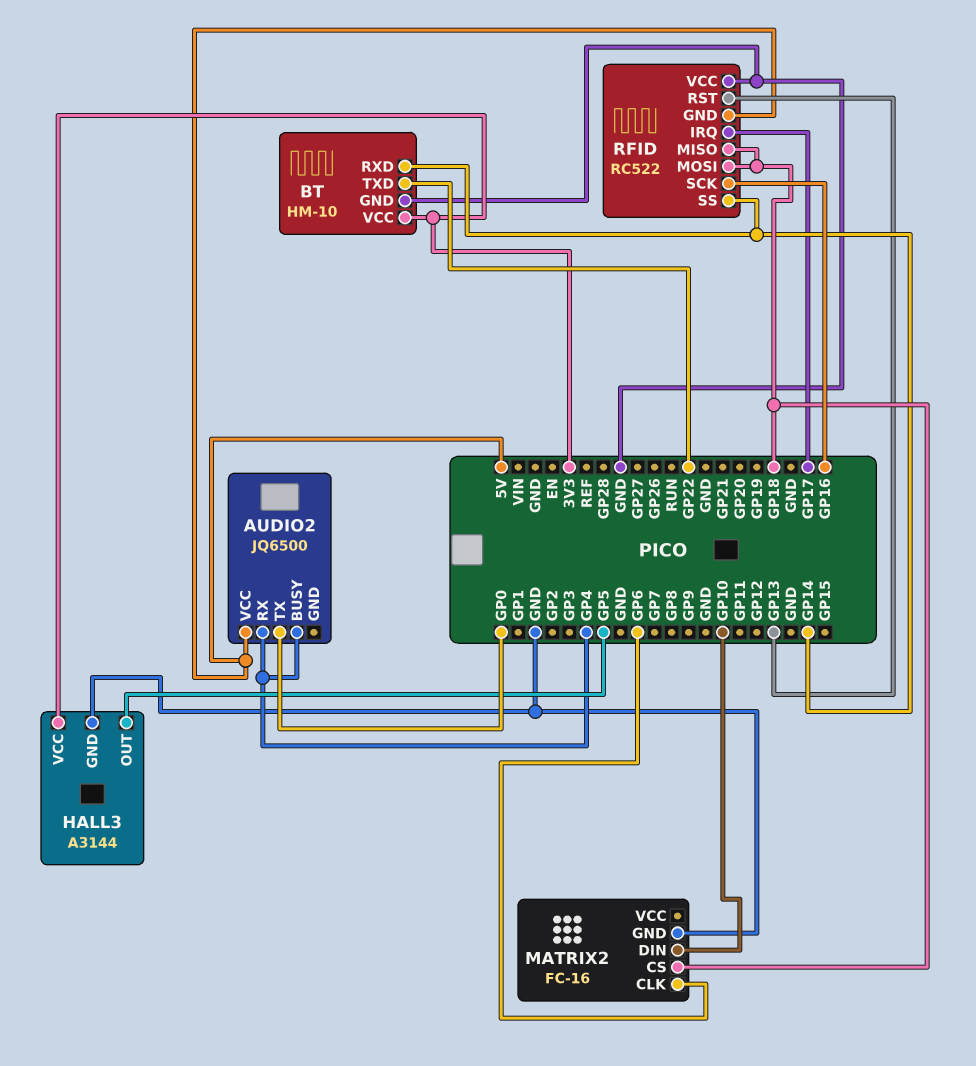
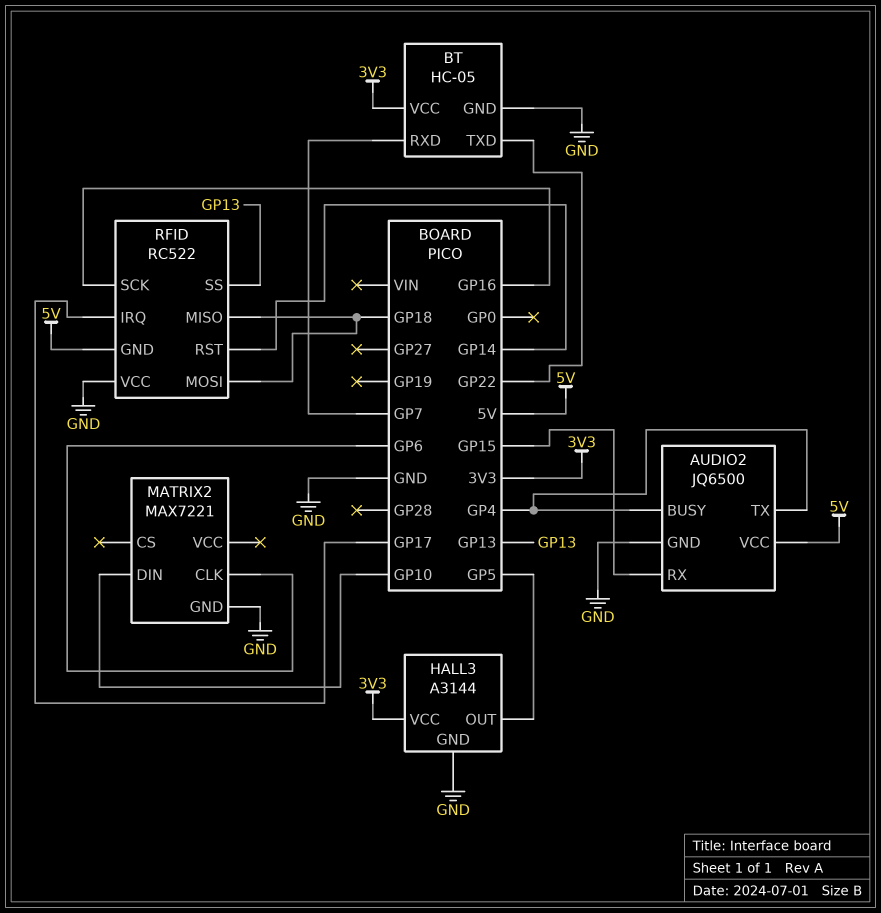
AUDIO2 pin GND: none -> GND
AUDIO2 pin RX: GP4 -> GP15
AUDIO2 pin TX: GP0 -> GP4
BT: HM-10 -> HC-05
BT pin RXD: GP14 -> GP7
MATRIX2: FC-16 -> MAX7221
MATRIX2 pin CS: GP18 -> none
RFID pin RST: GP13 -> GP14
RFID pin SS: GP14 -> GP13

